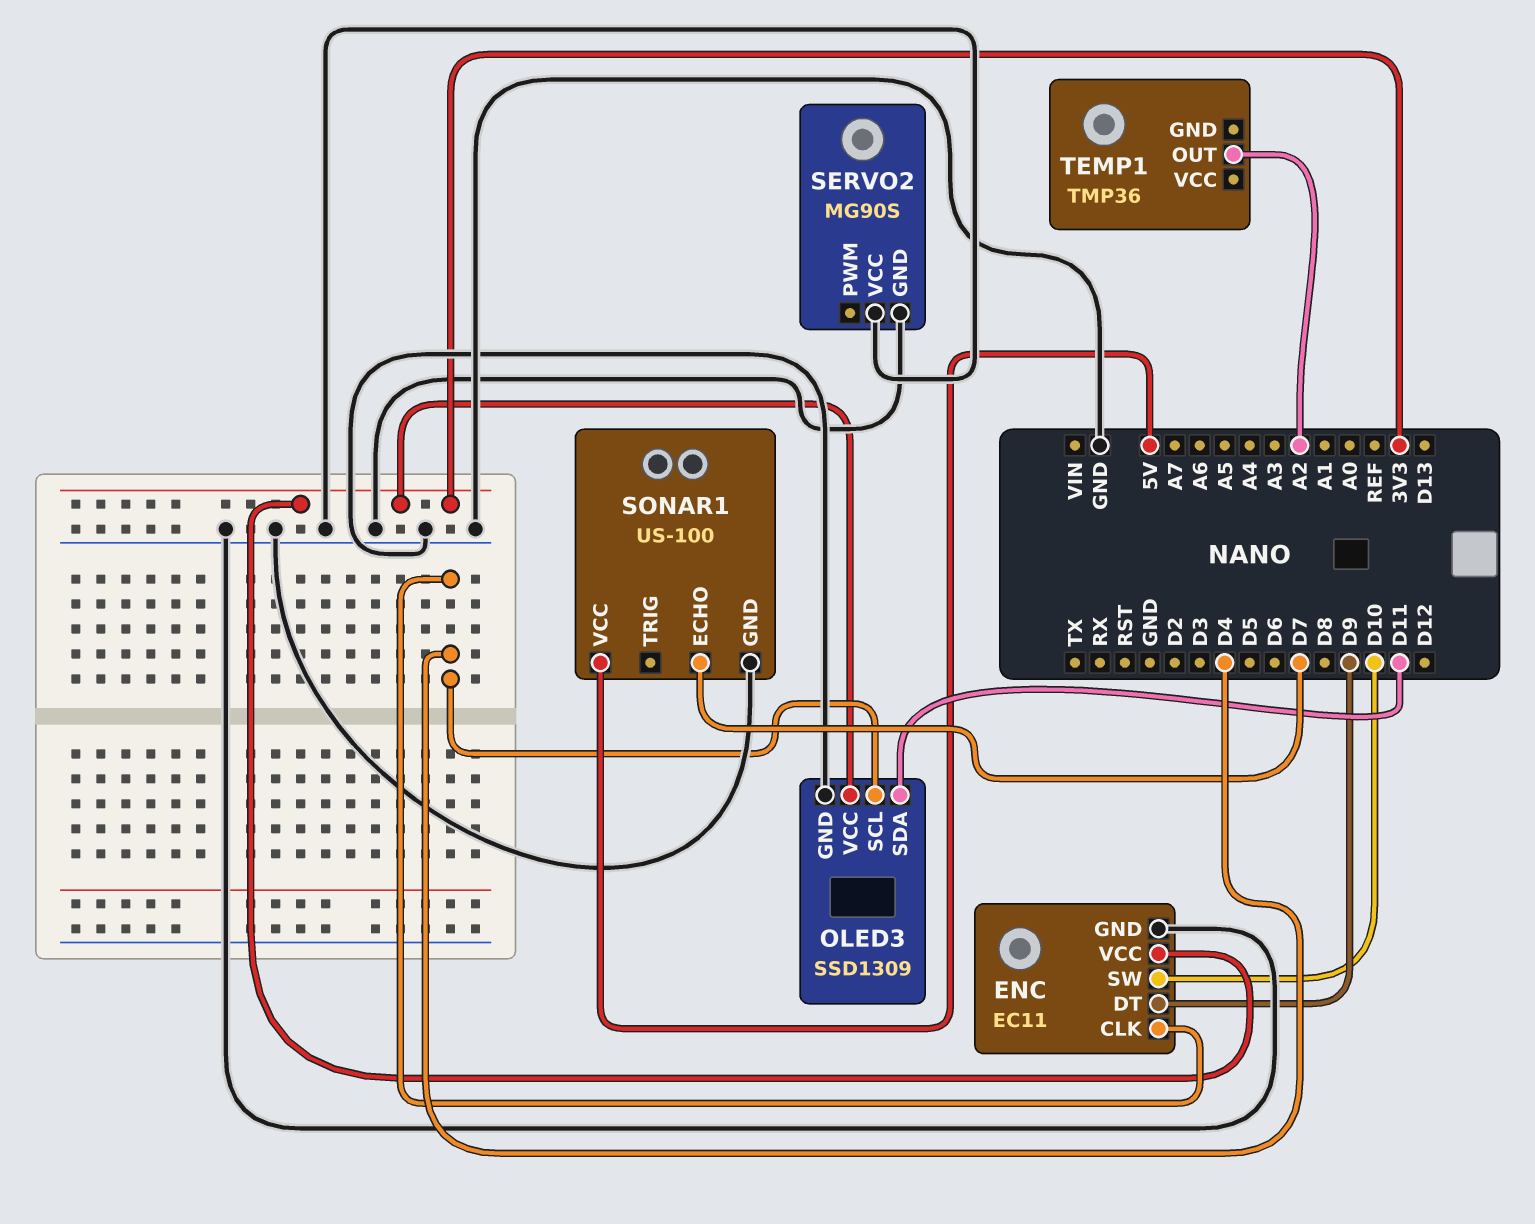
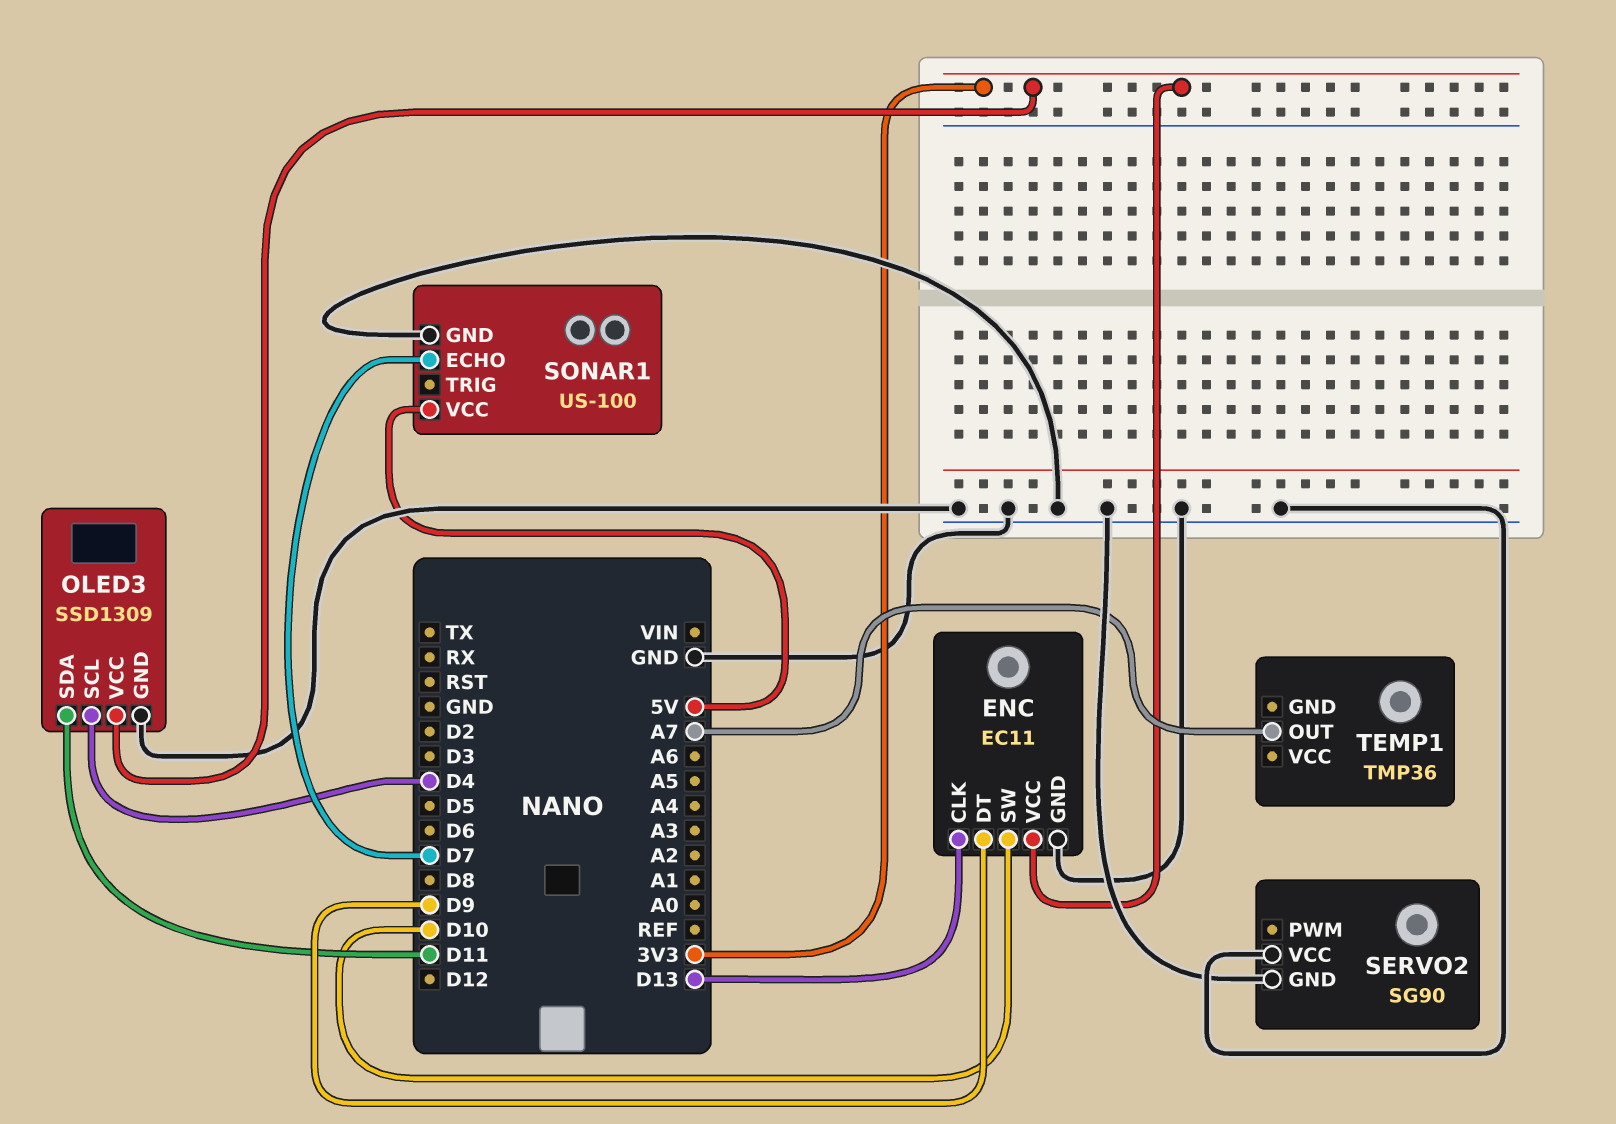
ENC pin CLK: D4 -> D13
SERVO2: MG90S -> SG90
TEMP1 pin OUT: A2 -> A7

